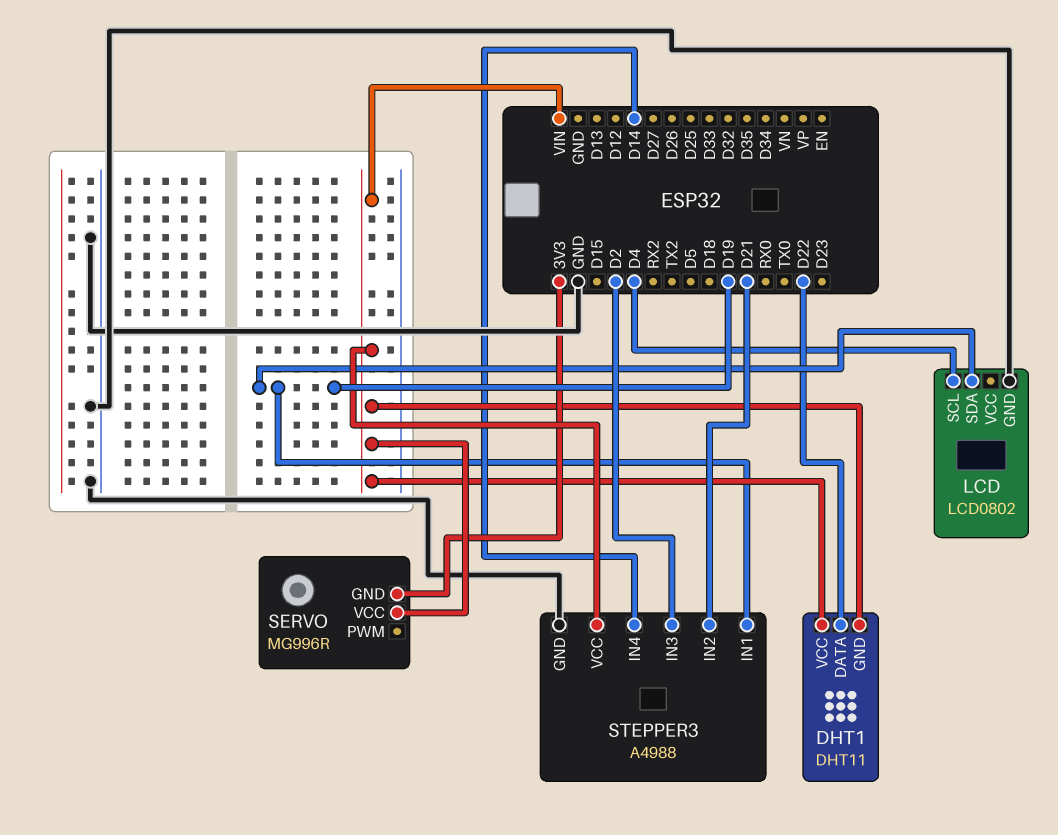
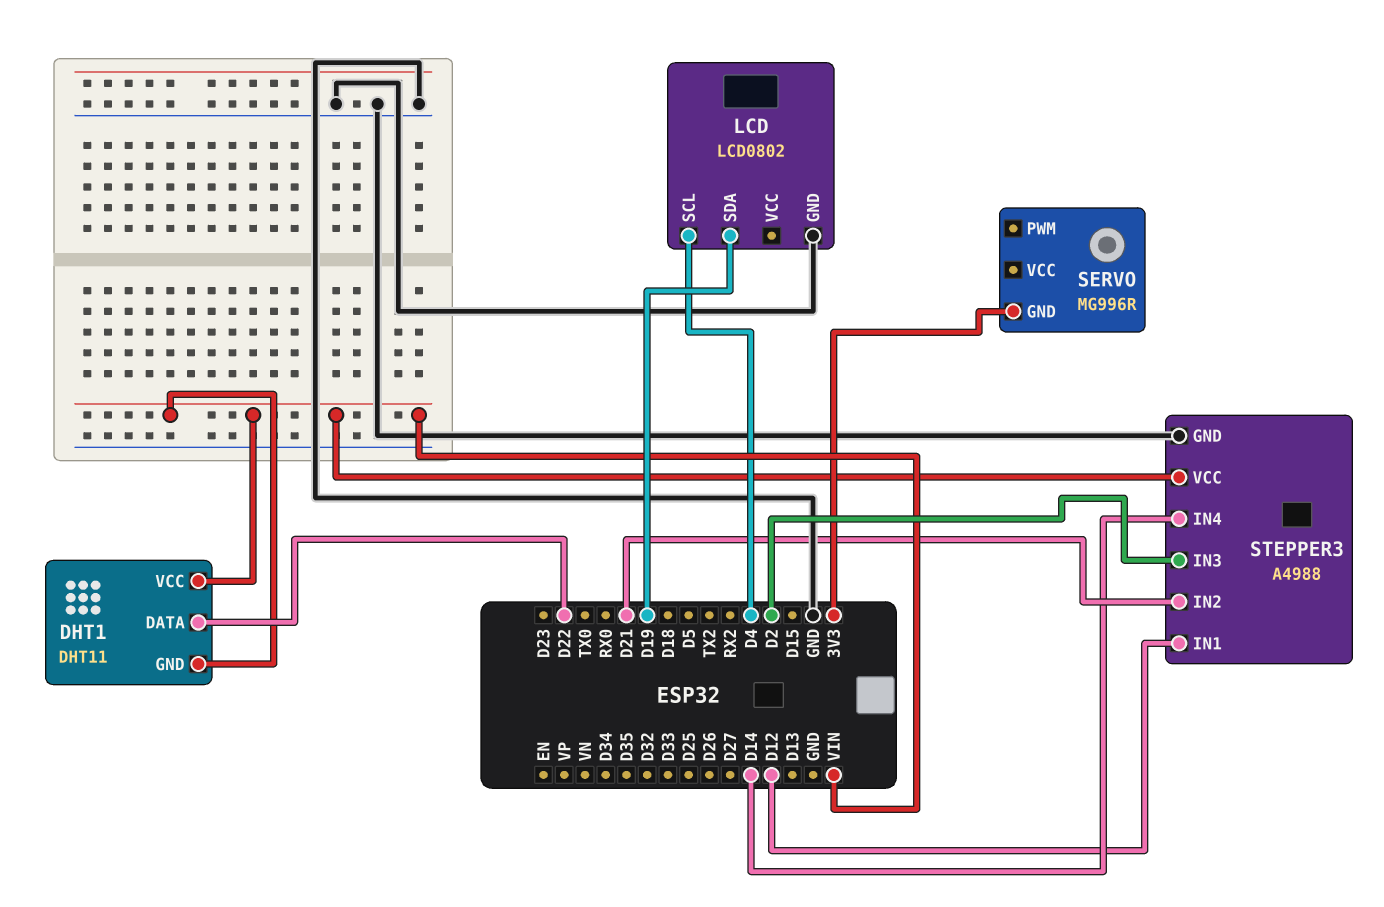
SERVO pin VCC: VIN -> none
STEPPER3 pin IN1: D19 -> D12

